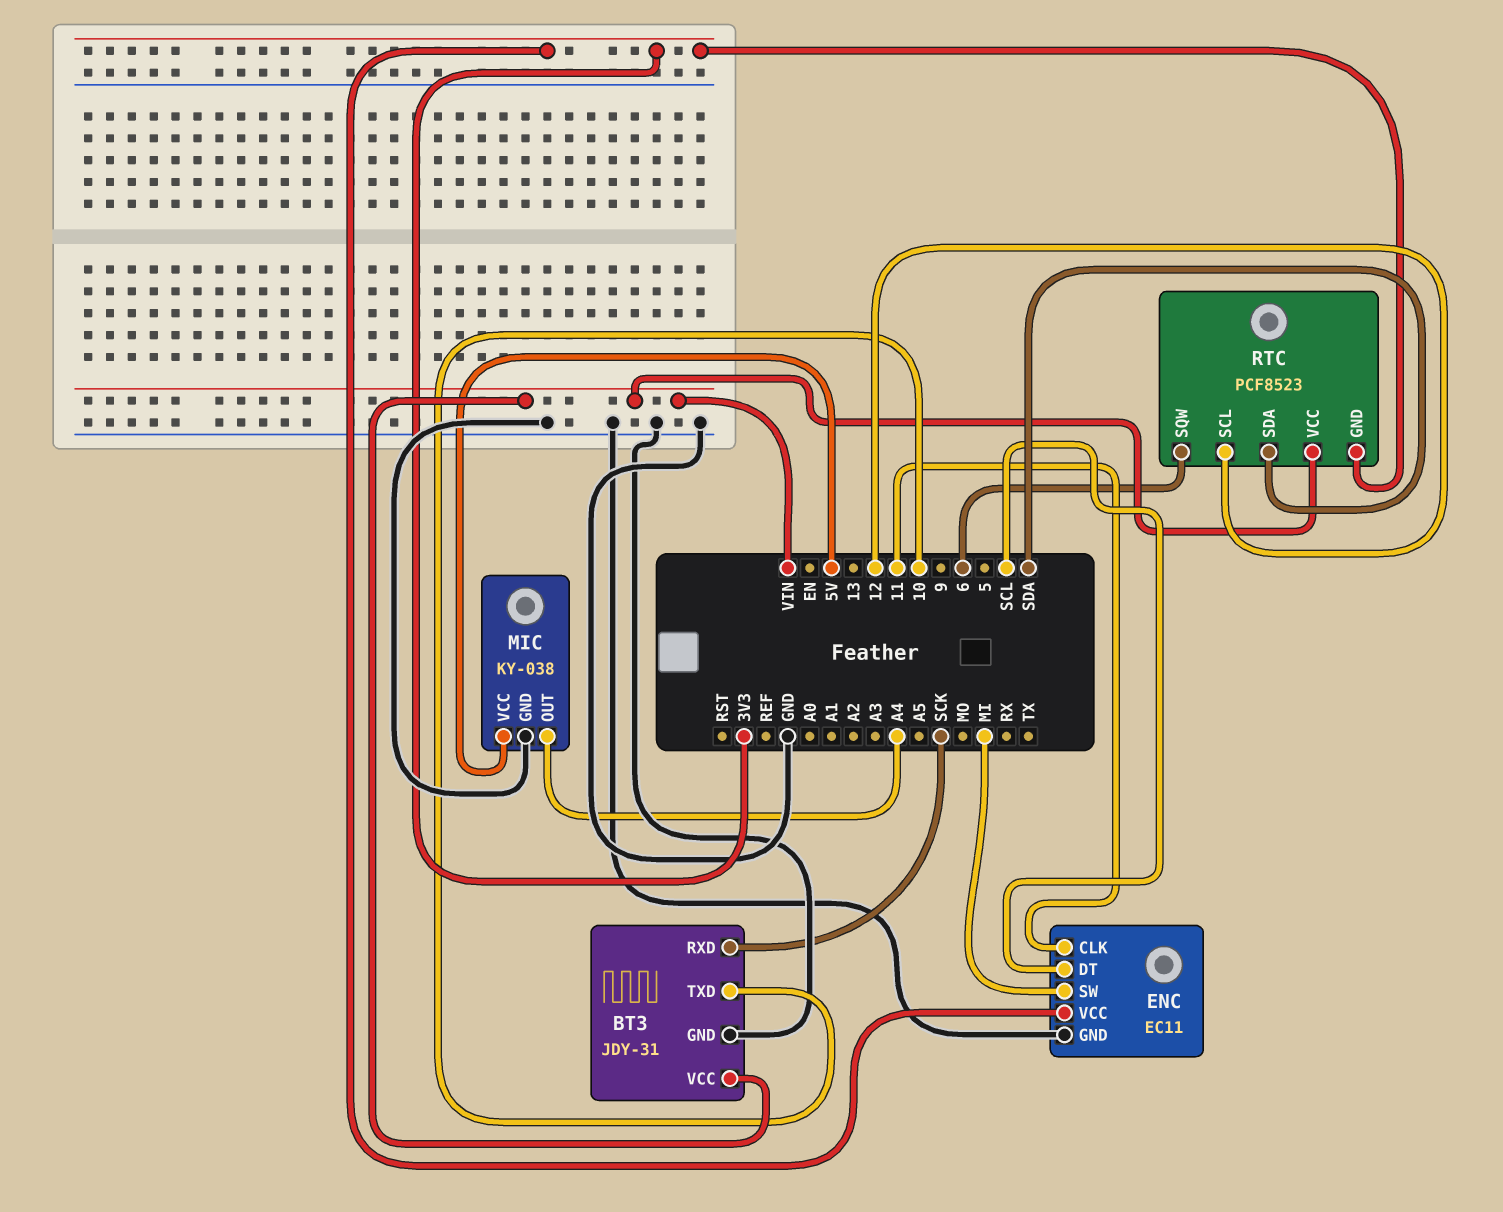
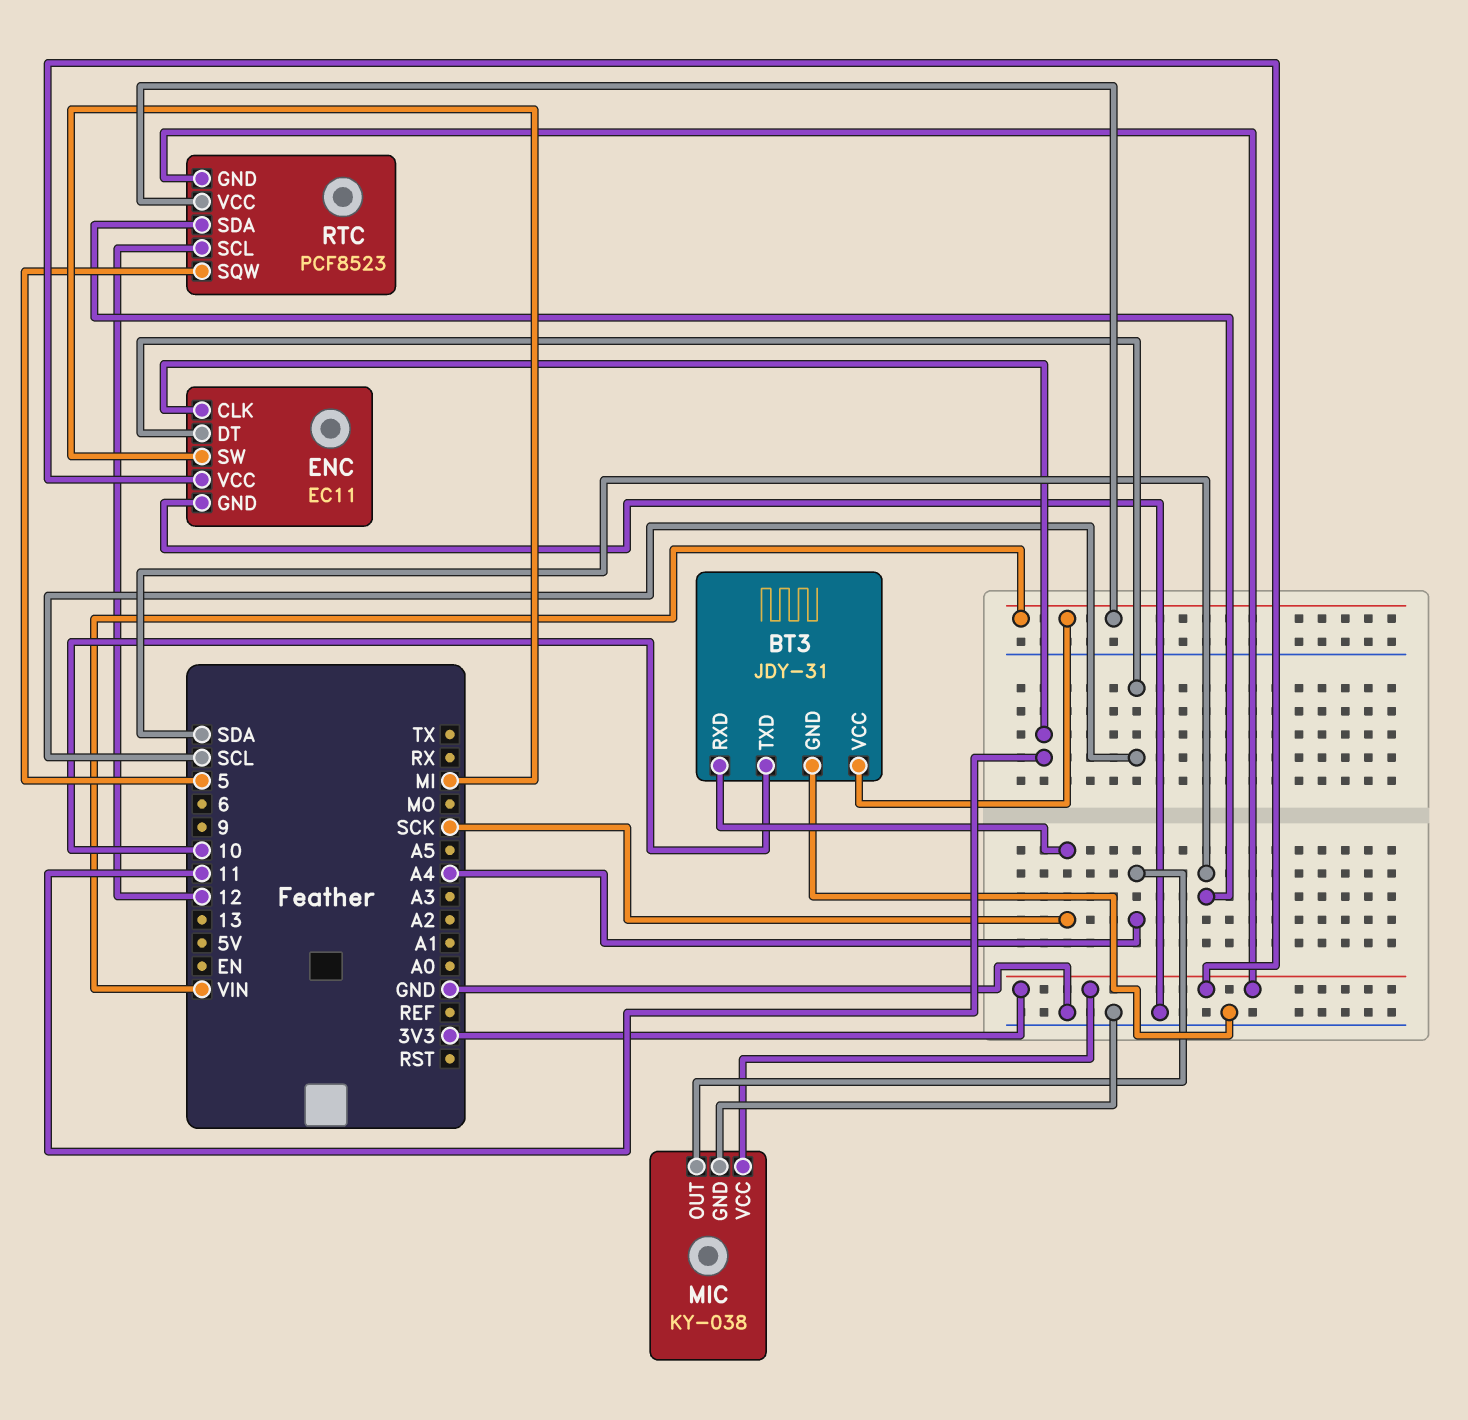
MIC pin VCC: 5V -> 3V3
RTC pin SQW: 6 -> 5

